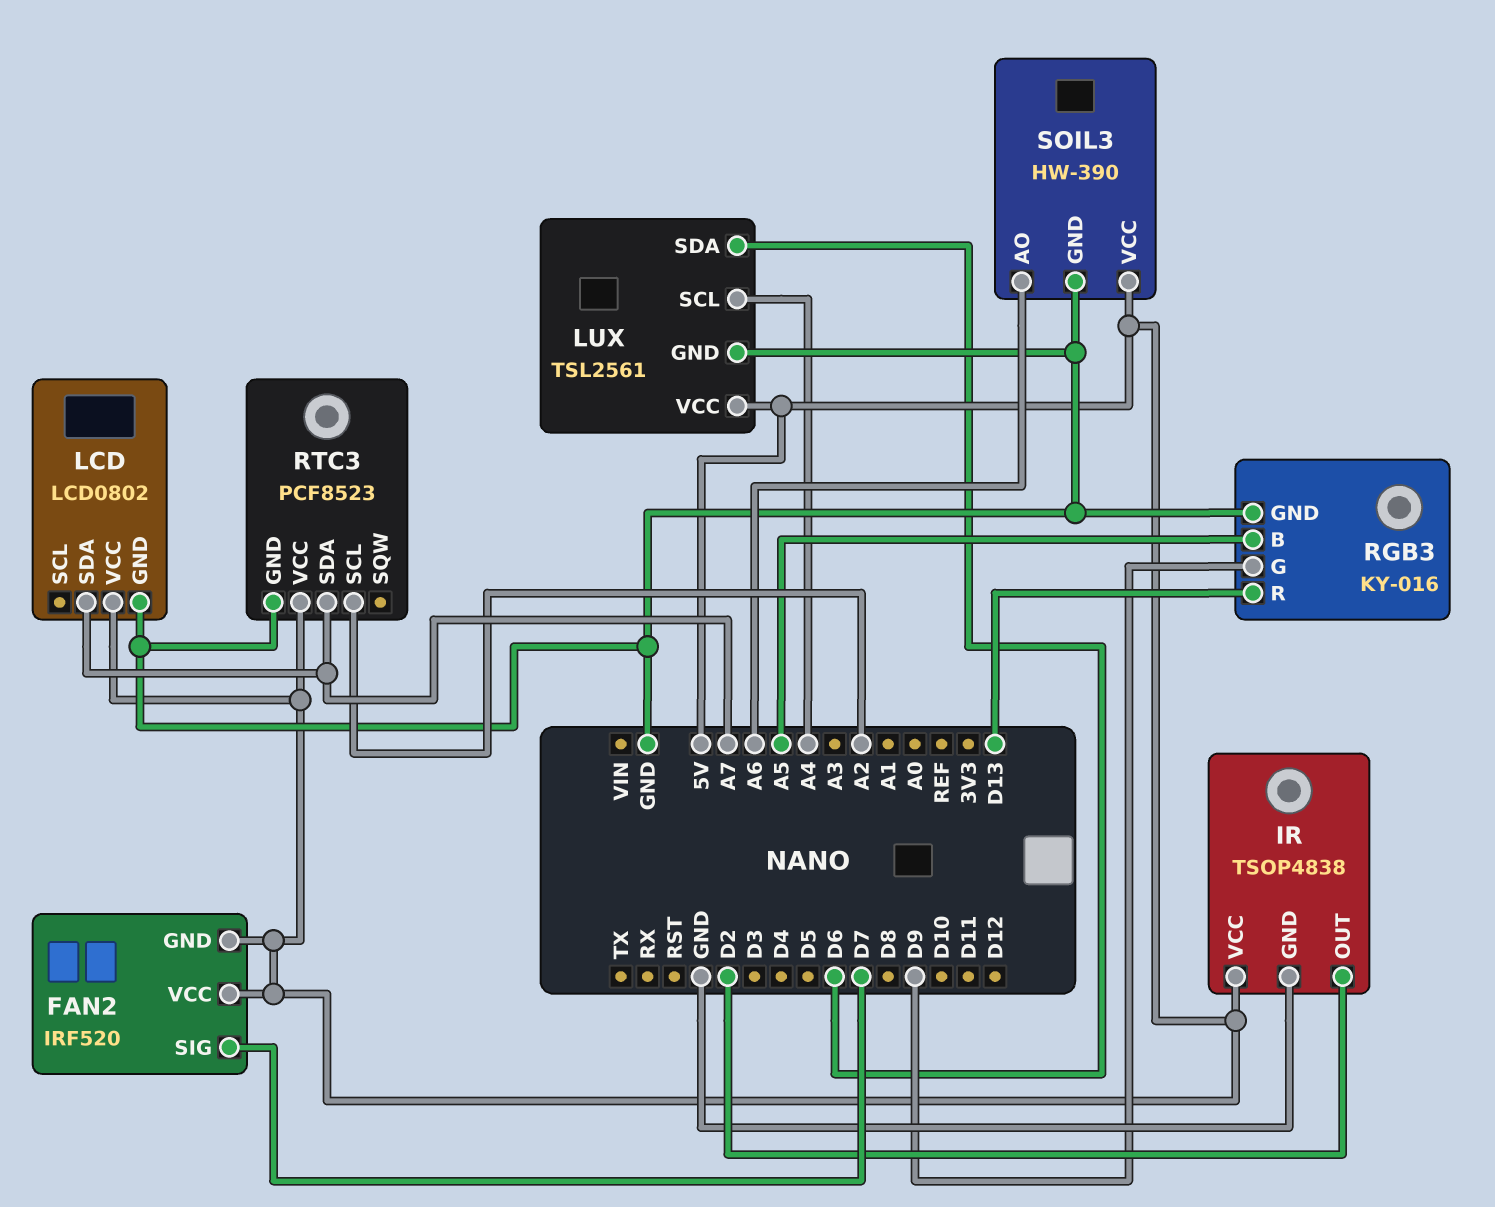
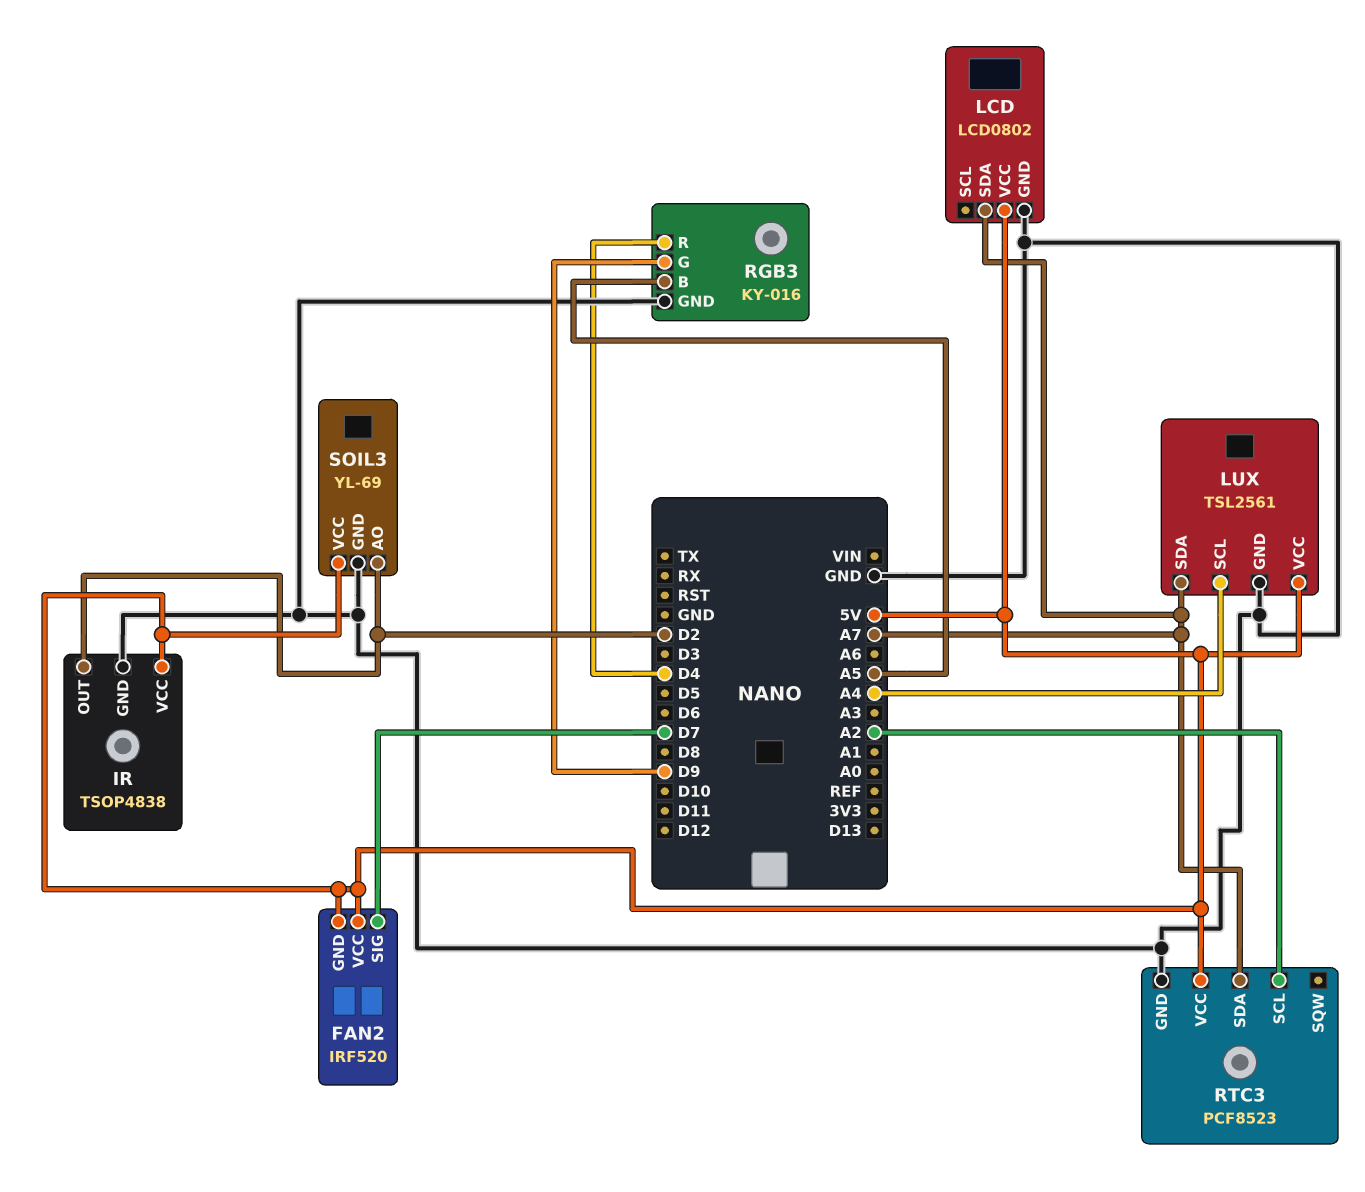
LUX pin SDA: D6 -> A7
RGB3 pin R: D13 -> D4
SOIL3: HW-390 -> YL-69
SOIL3 pin AO: A6 -> D2

